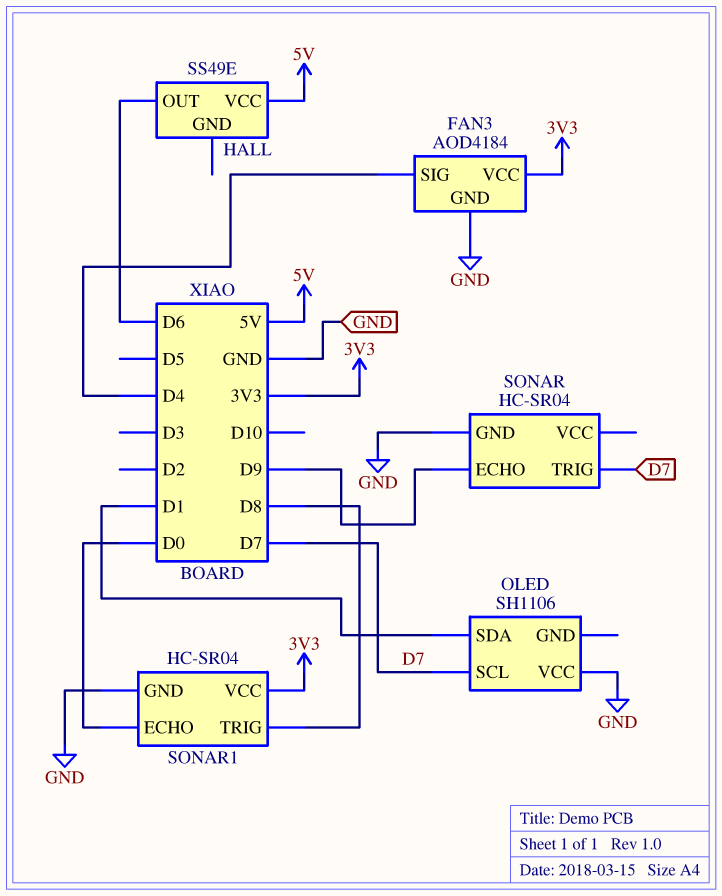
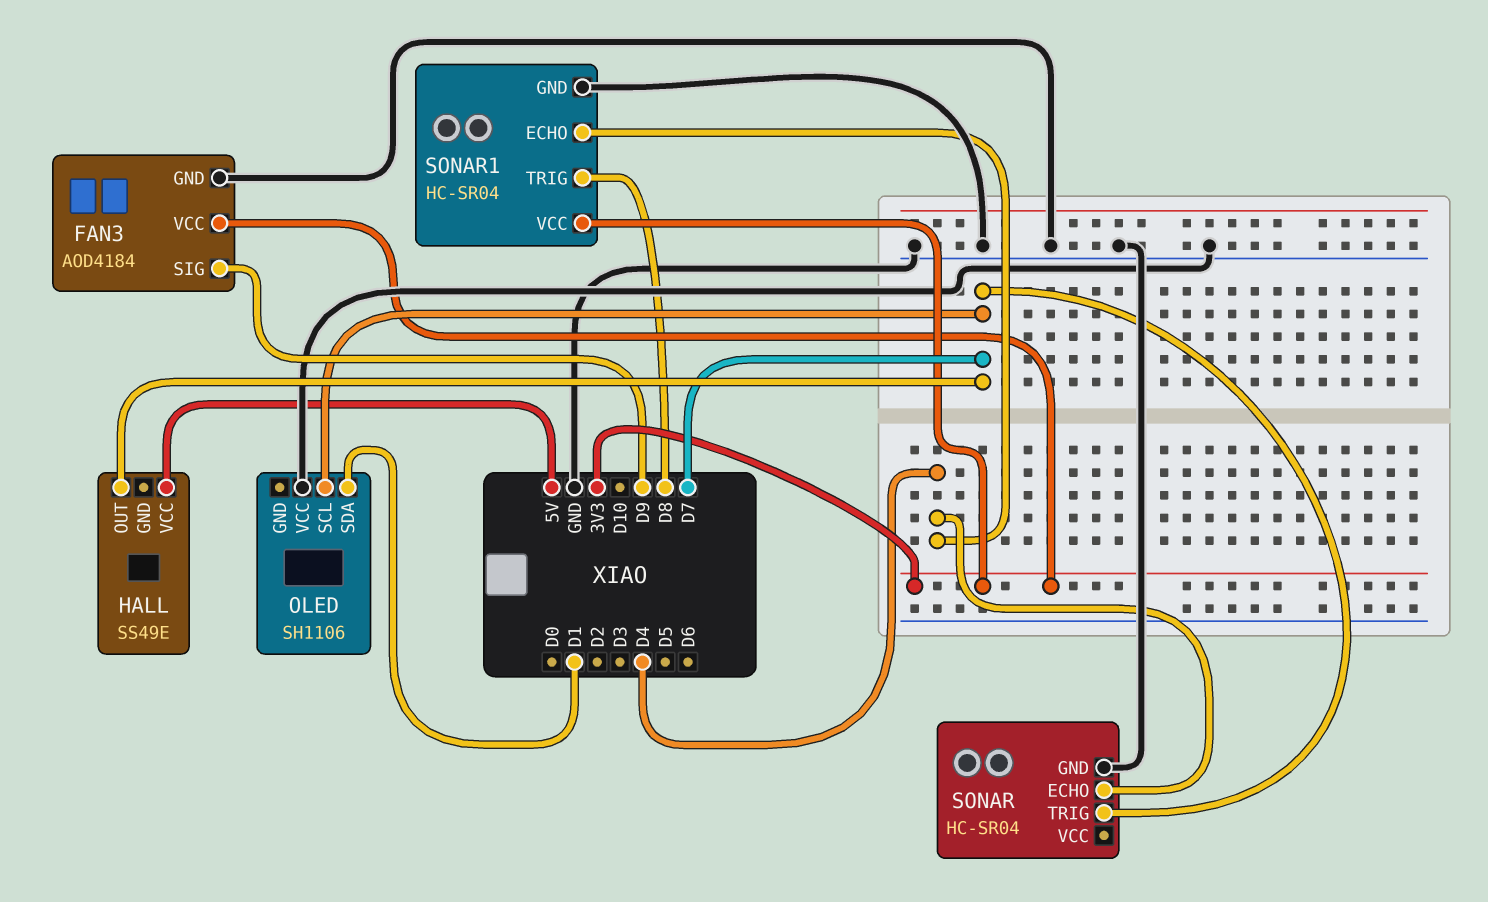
FAN3 pin SIG: D4 -> D9
HALL pin OUT: D6 -> D7
SONAR pin ECHO: D9 -> D4
SONAR1 pin ECHO: D0 -> D4

